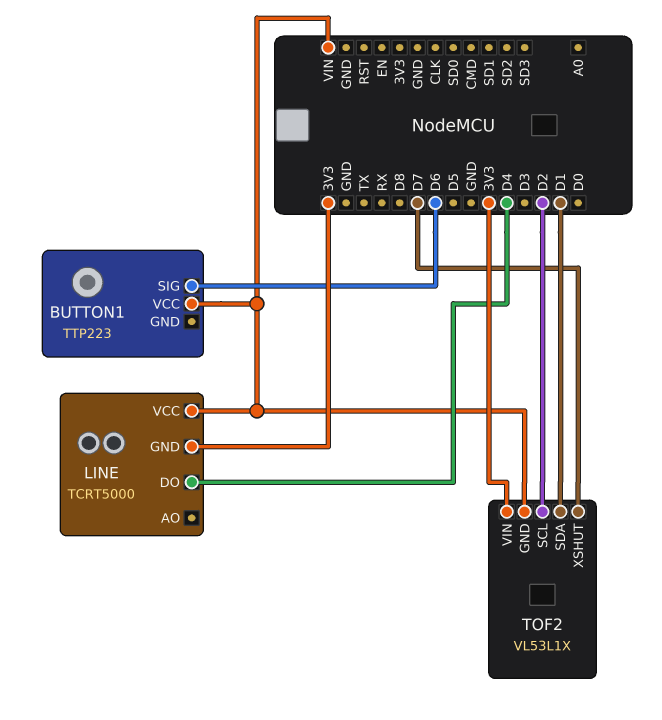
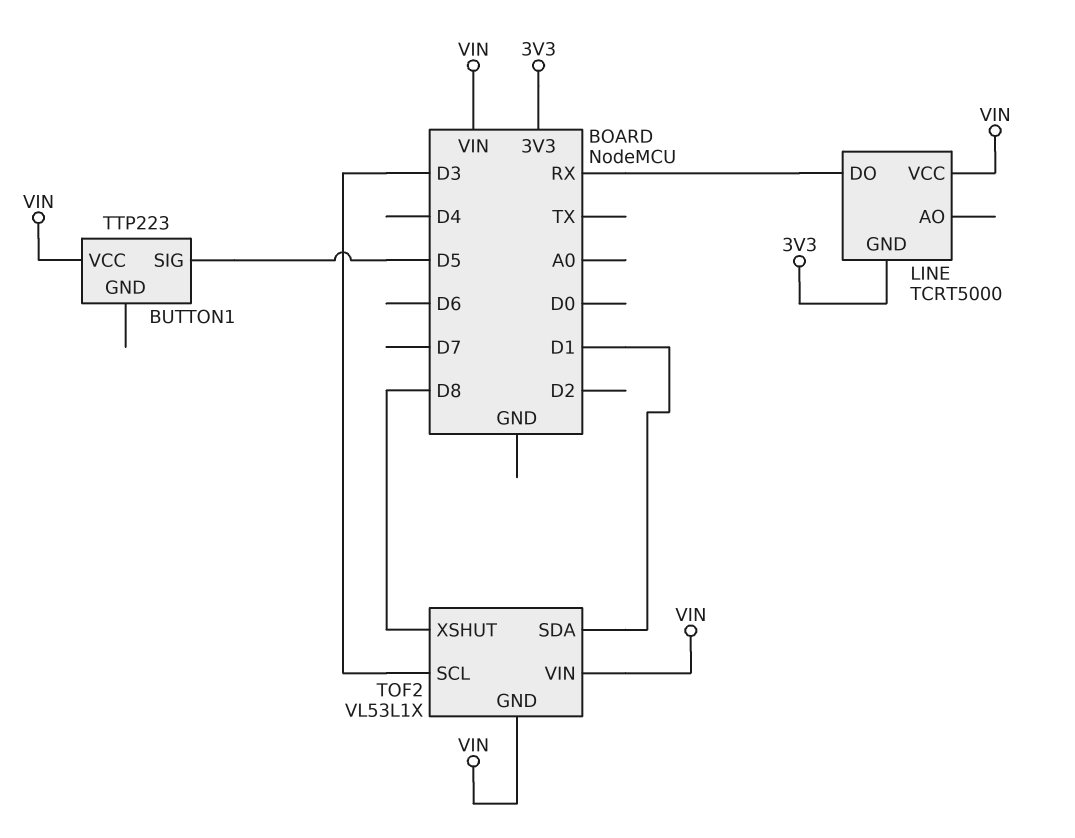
BUTTON1 pin SIG: D6 -> D5
LINE pin DO: D4 -> RX
TOF2 pin SCL: D2 -> D3
TOF2 pin VIN: 3V3 -> VIN
TOF2 pin XSHUT: D7 -> D8

